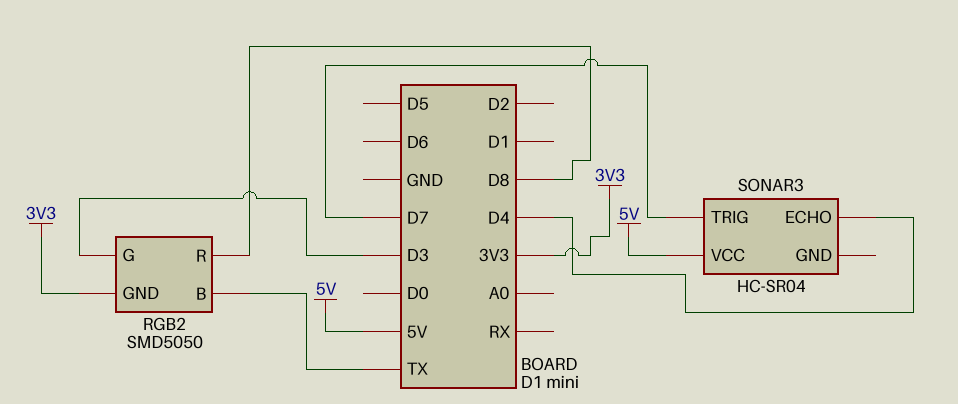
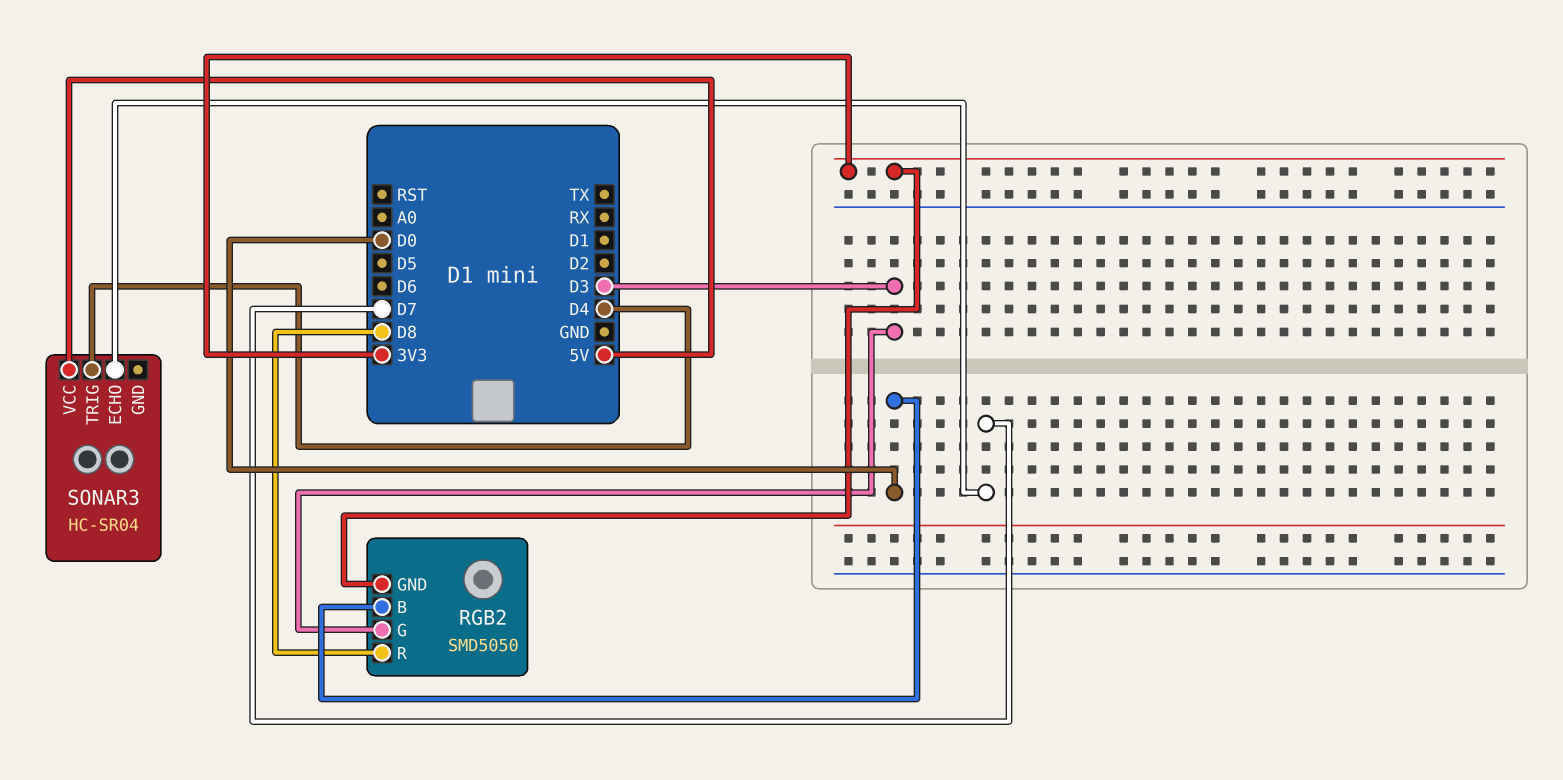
RGB2 pin B: TX -> D0
SONAR3 pin ECHO: D4 -> D7
SONAR3 pin TRIG: D7 -> D4

